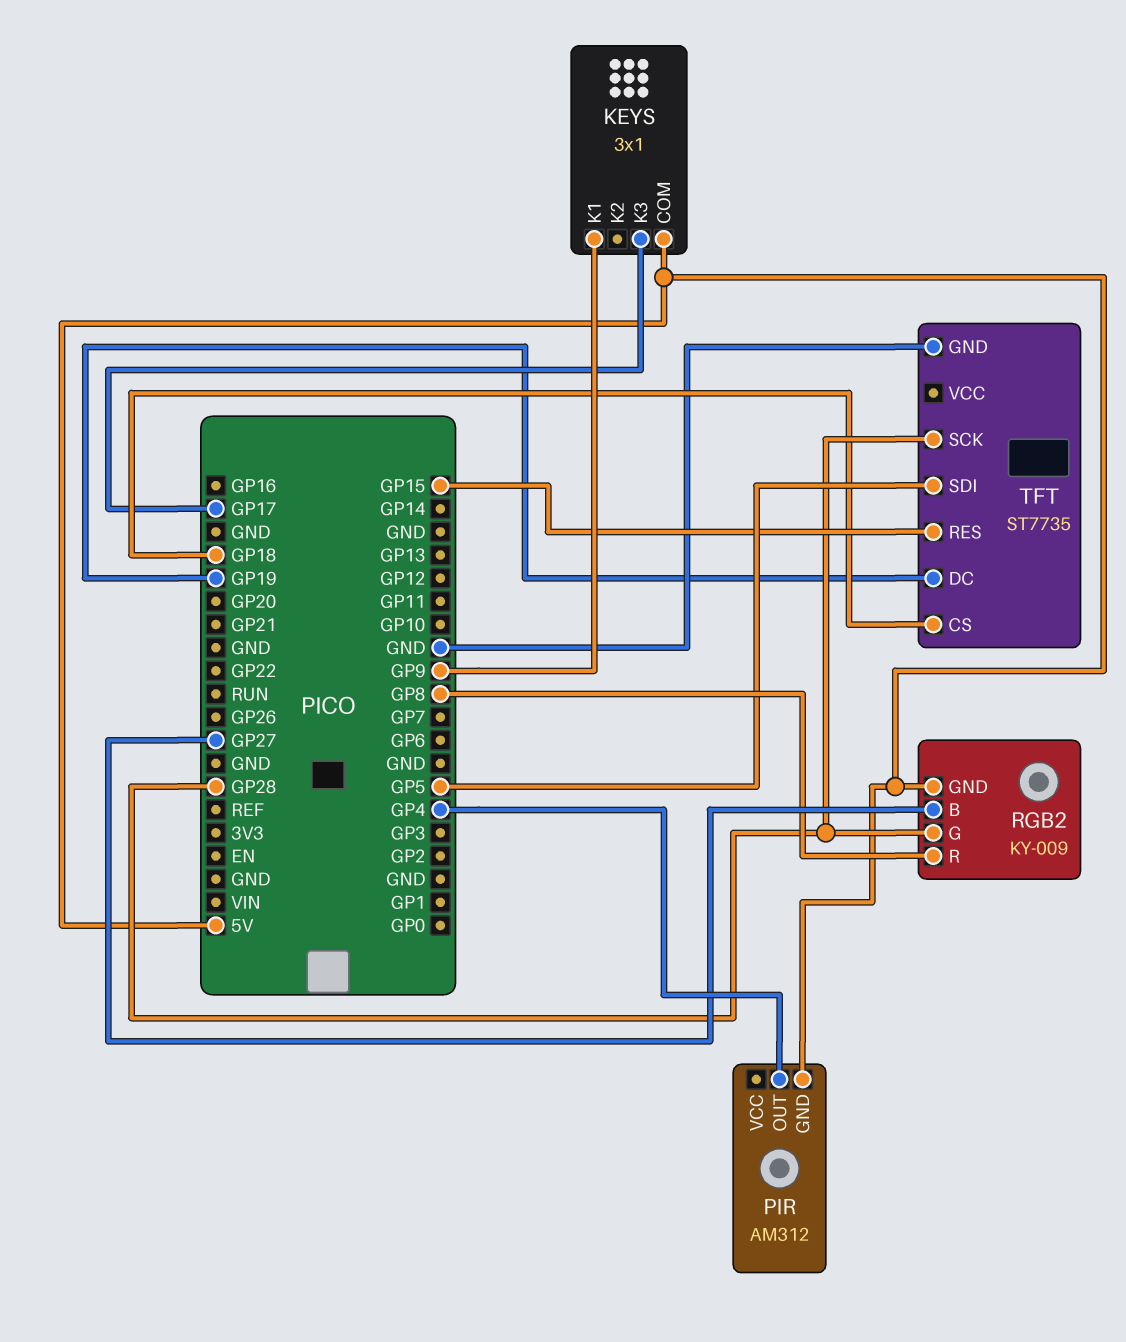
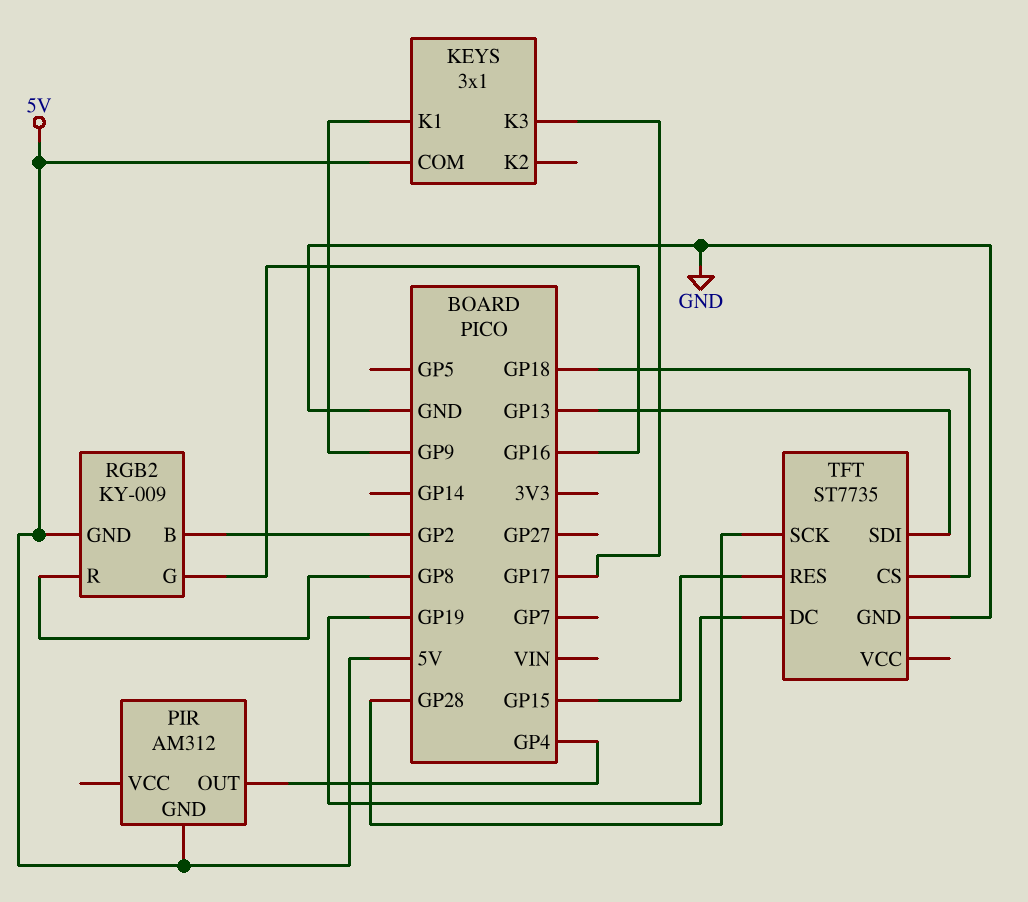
RGB2 pin B: GP27 -> GP2
RGB2 pin G: GP28 -> GP16
TFT pin SDI: GP5 -> GP13

